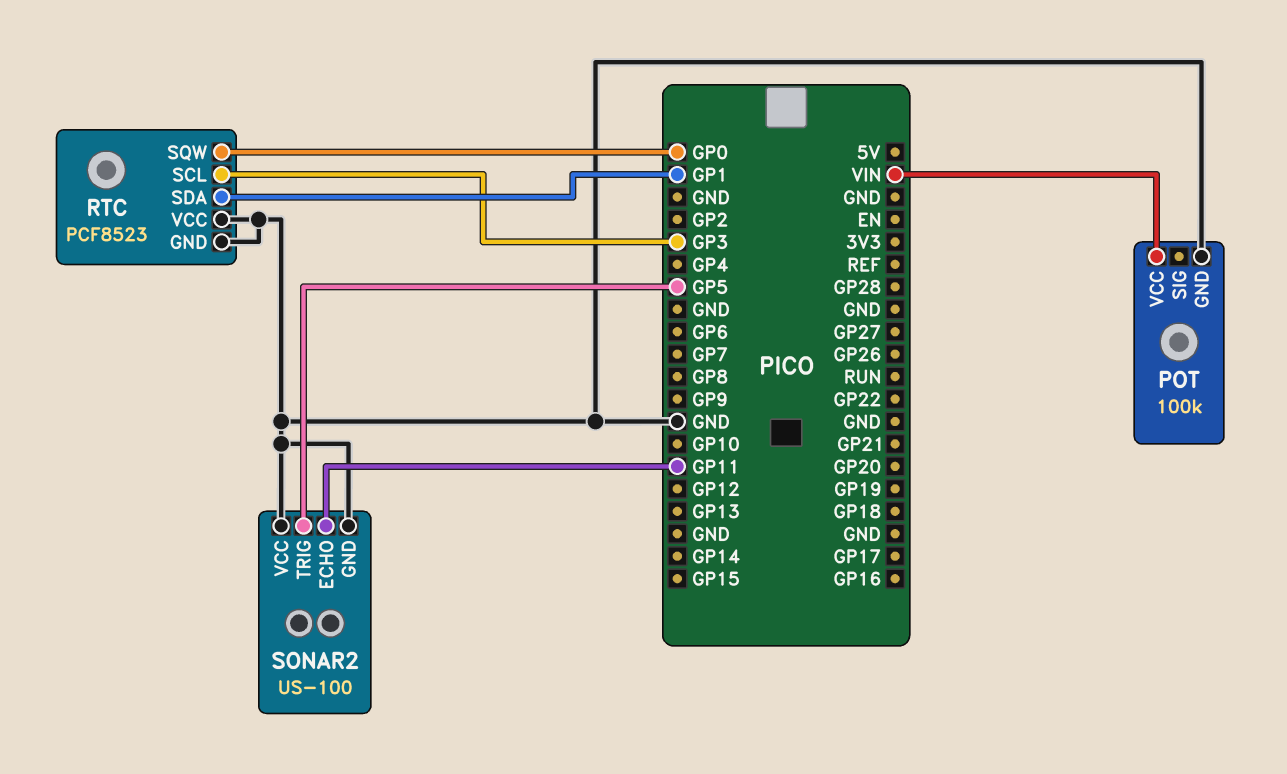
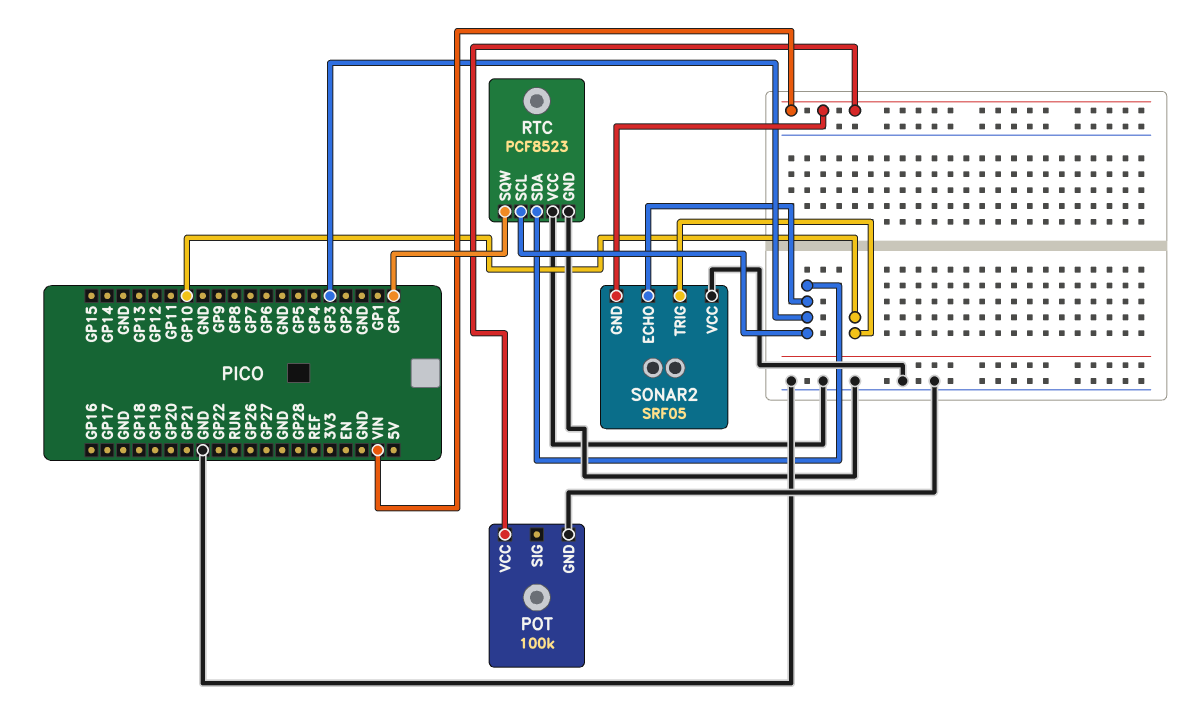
RTC pin SDA: GP1 -> GP3
SONAR2: US-100 -> SRF05
SONAR2 pin ECHO: GP11 -> GP3
SONAR2 pin GND: GND -> VIN
SONAR2 pin TRIG: GP5 -> GP10

